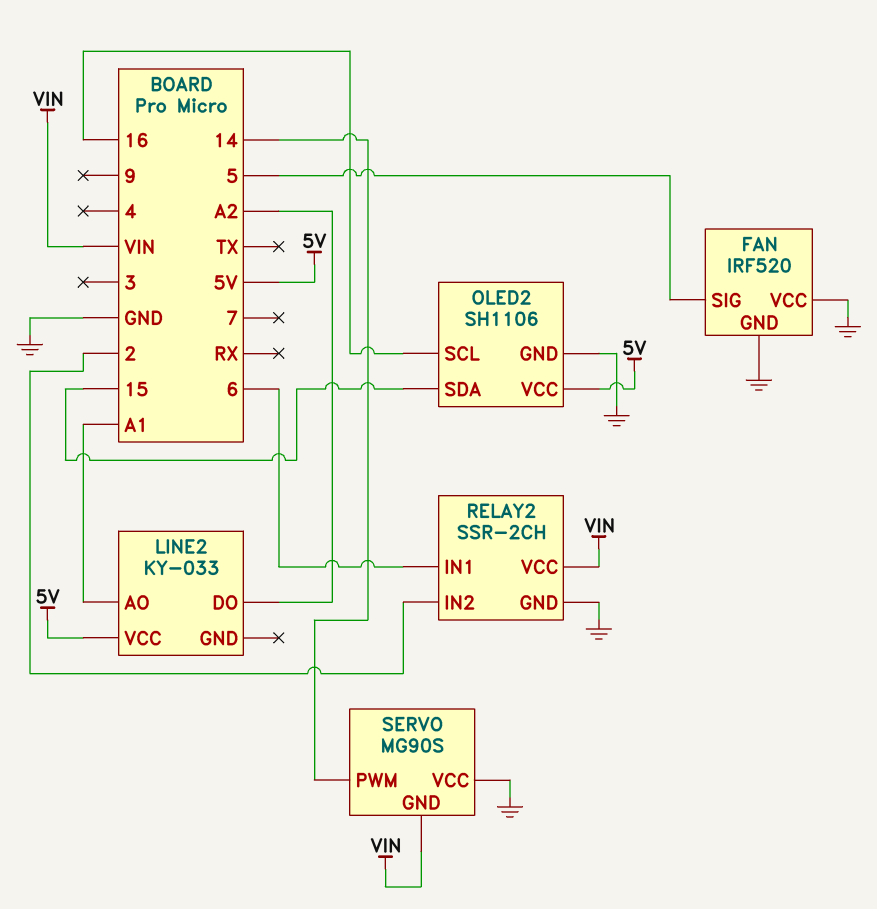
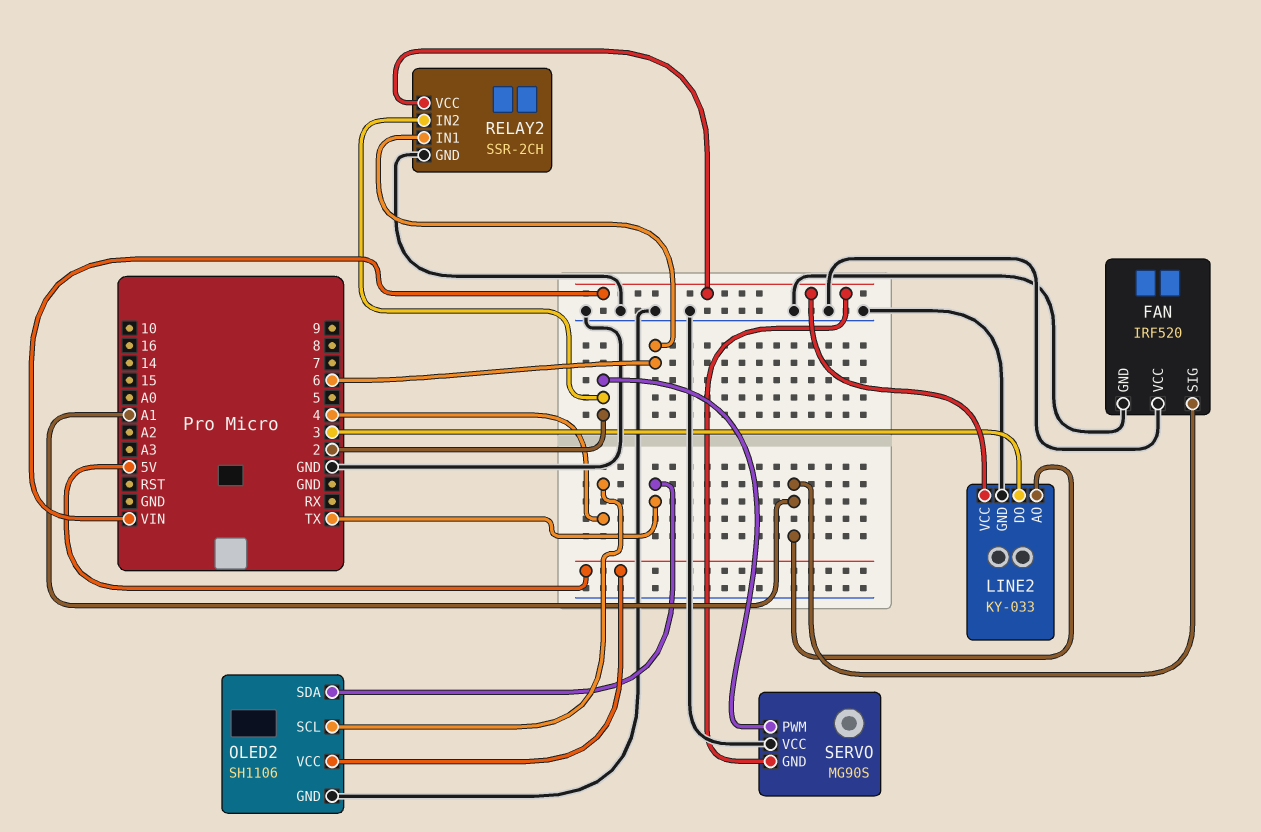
FAN pin SIG: 5 -> A1
LINE2 pin DO: A2 -> 3
LINE2 pin GND: none -> GND
LINE2 pin VCC: 5V -> VIN
OLED2 pin SCL: 16 -> 4
OLED2 pin SDA: 15 -> TX
SERVO pin PWM: 14 -> 2

